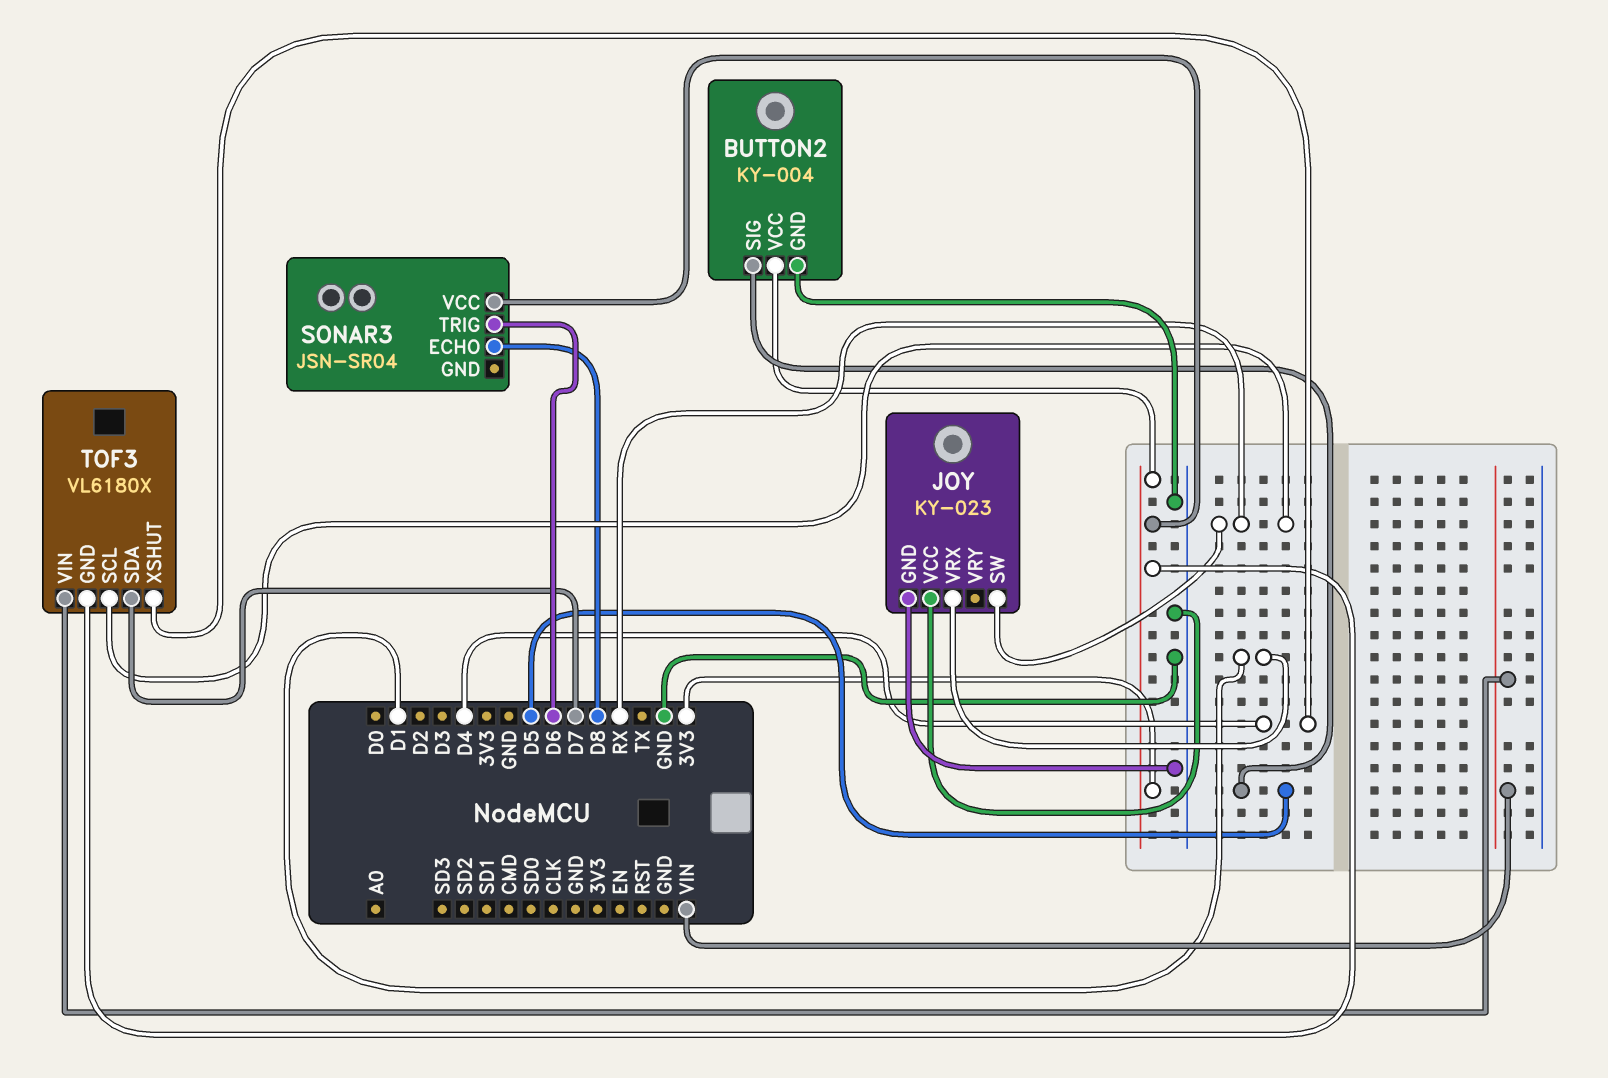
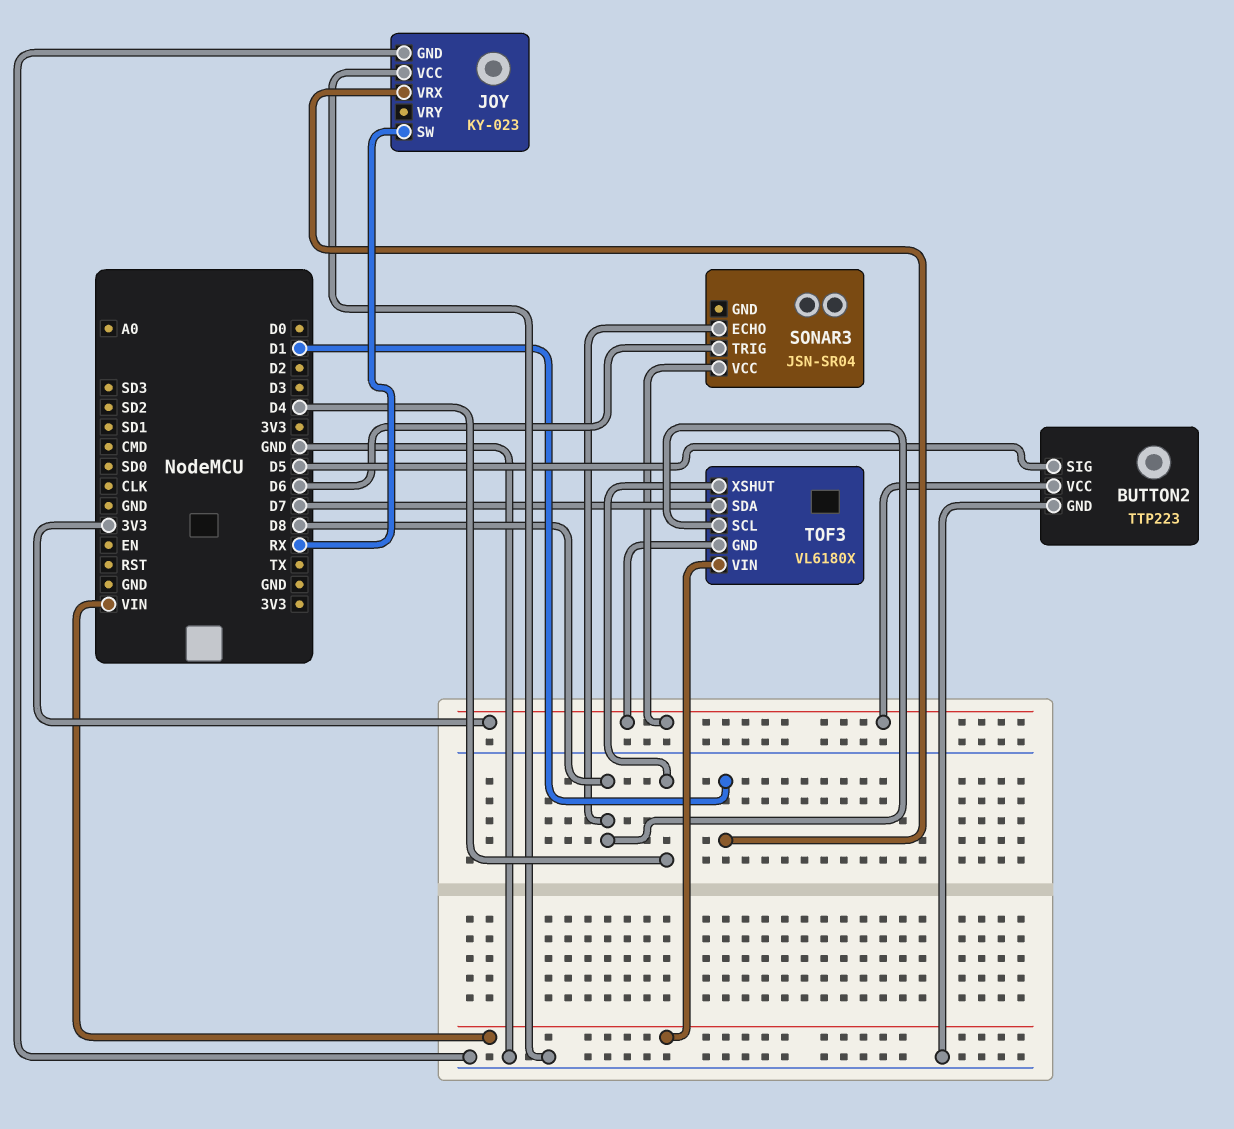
BUTTON2: KY-004 -> TTP223
TOF3 pin SCL: RX -> D8

